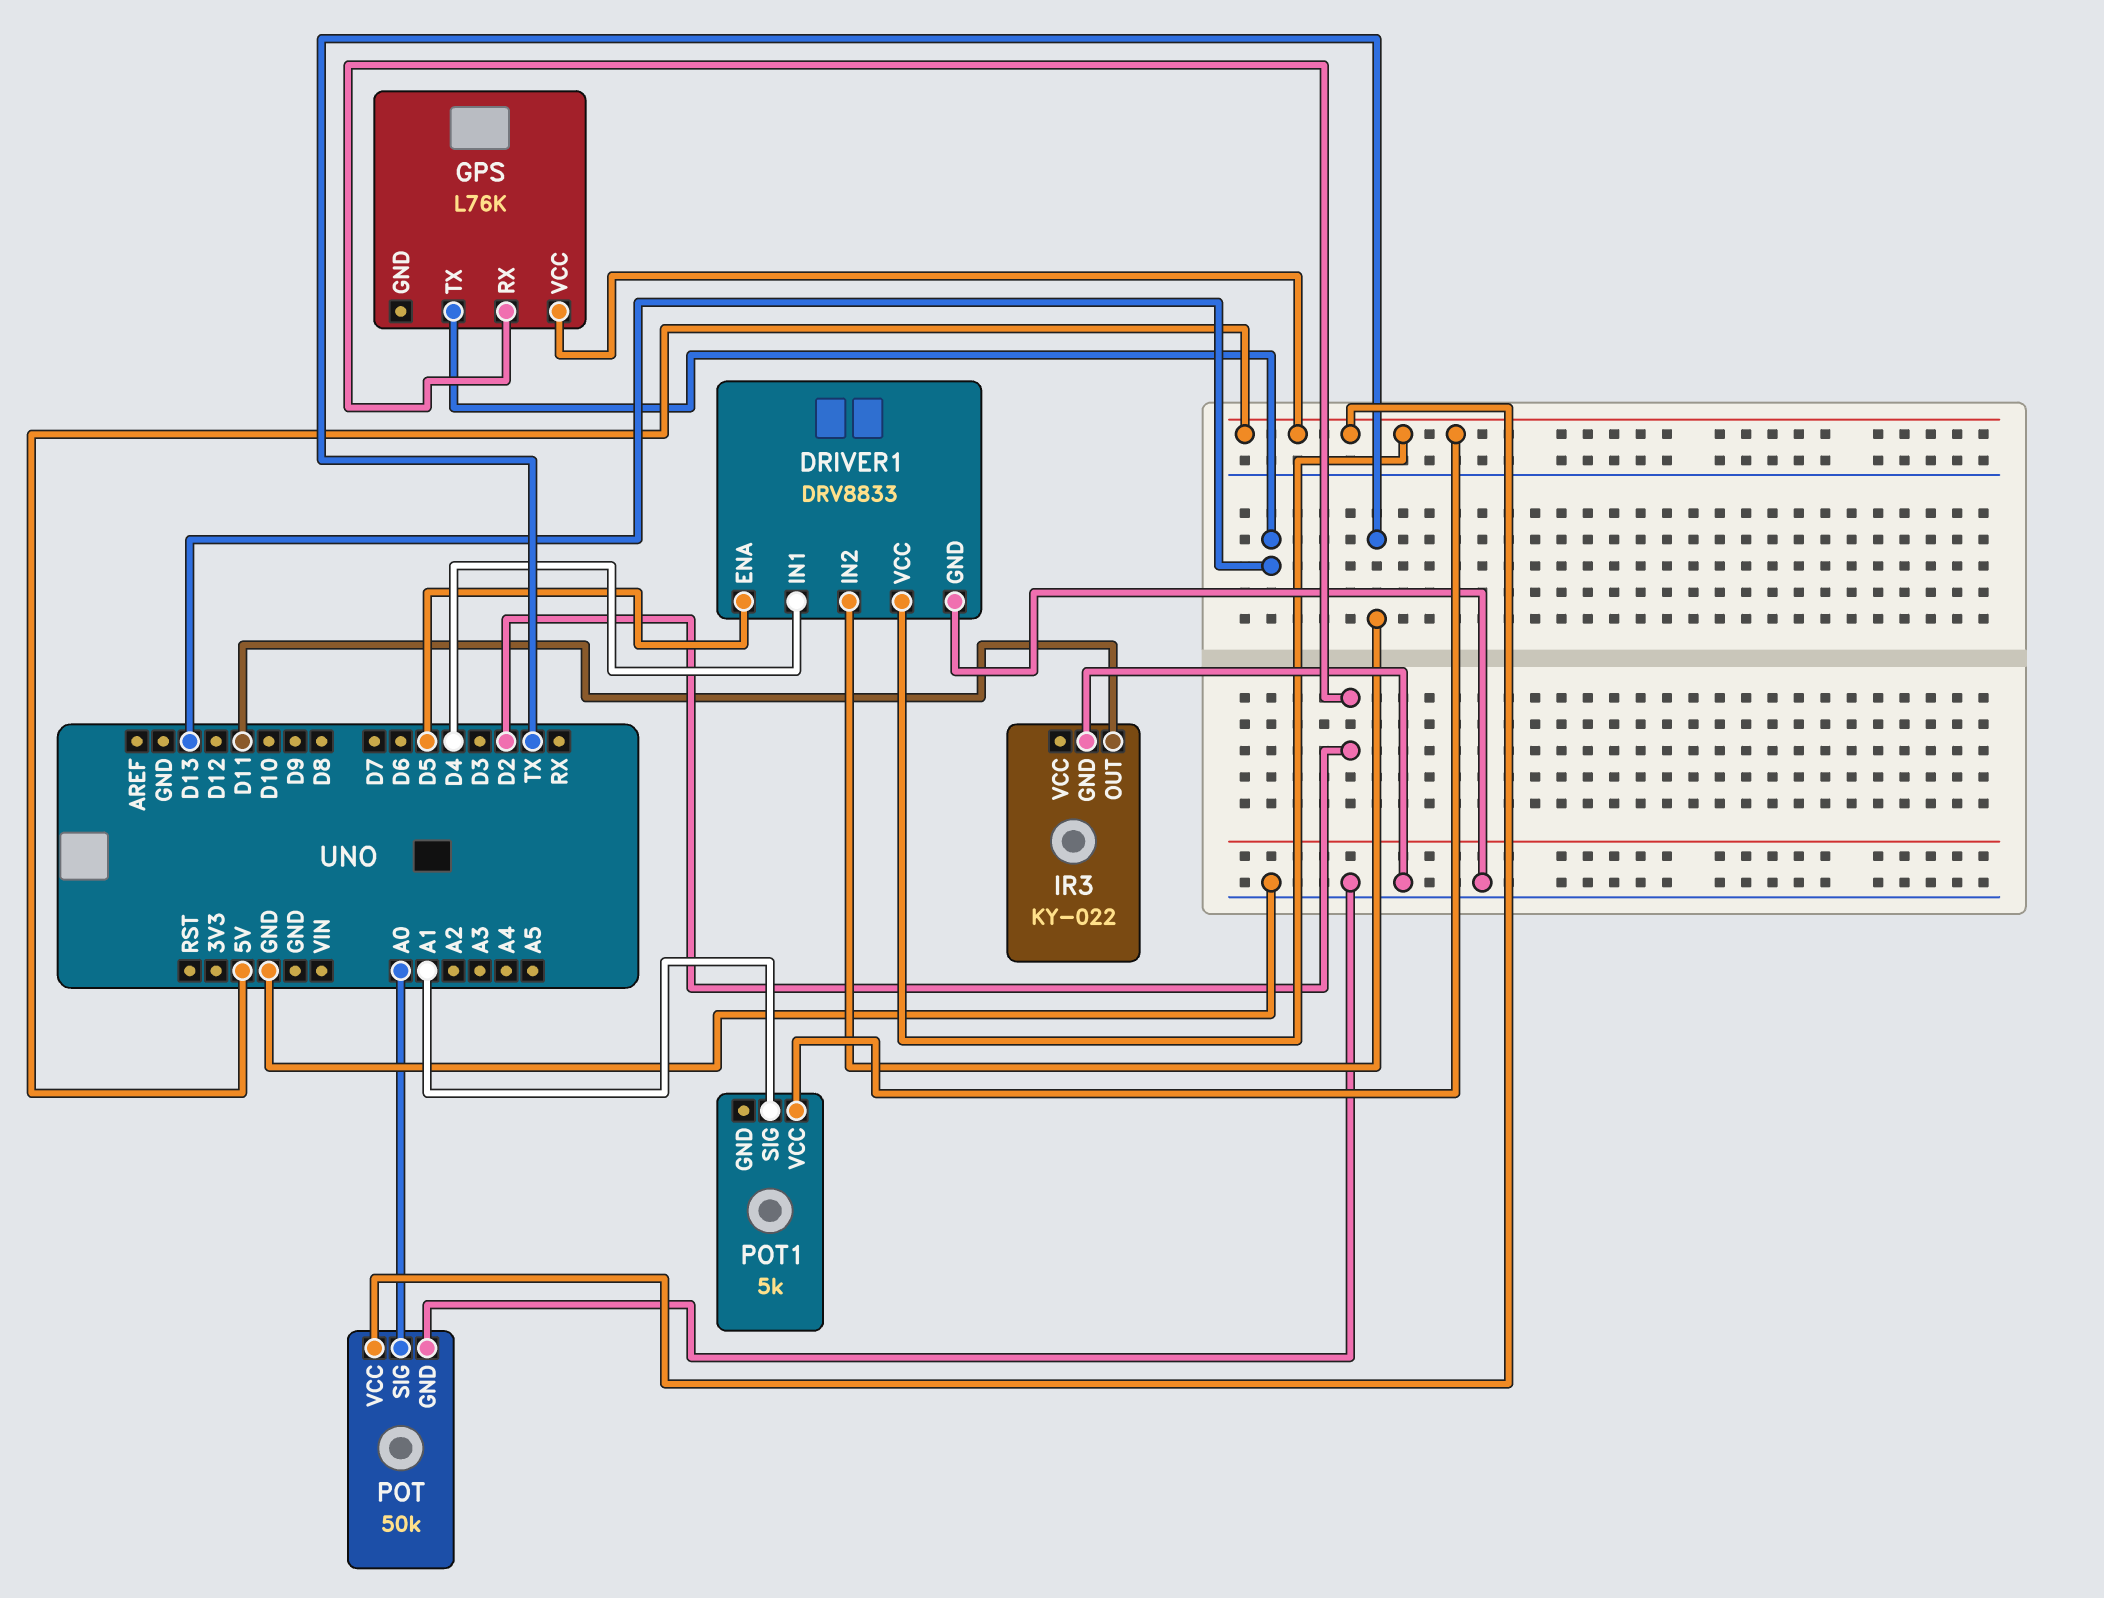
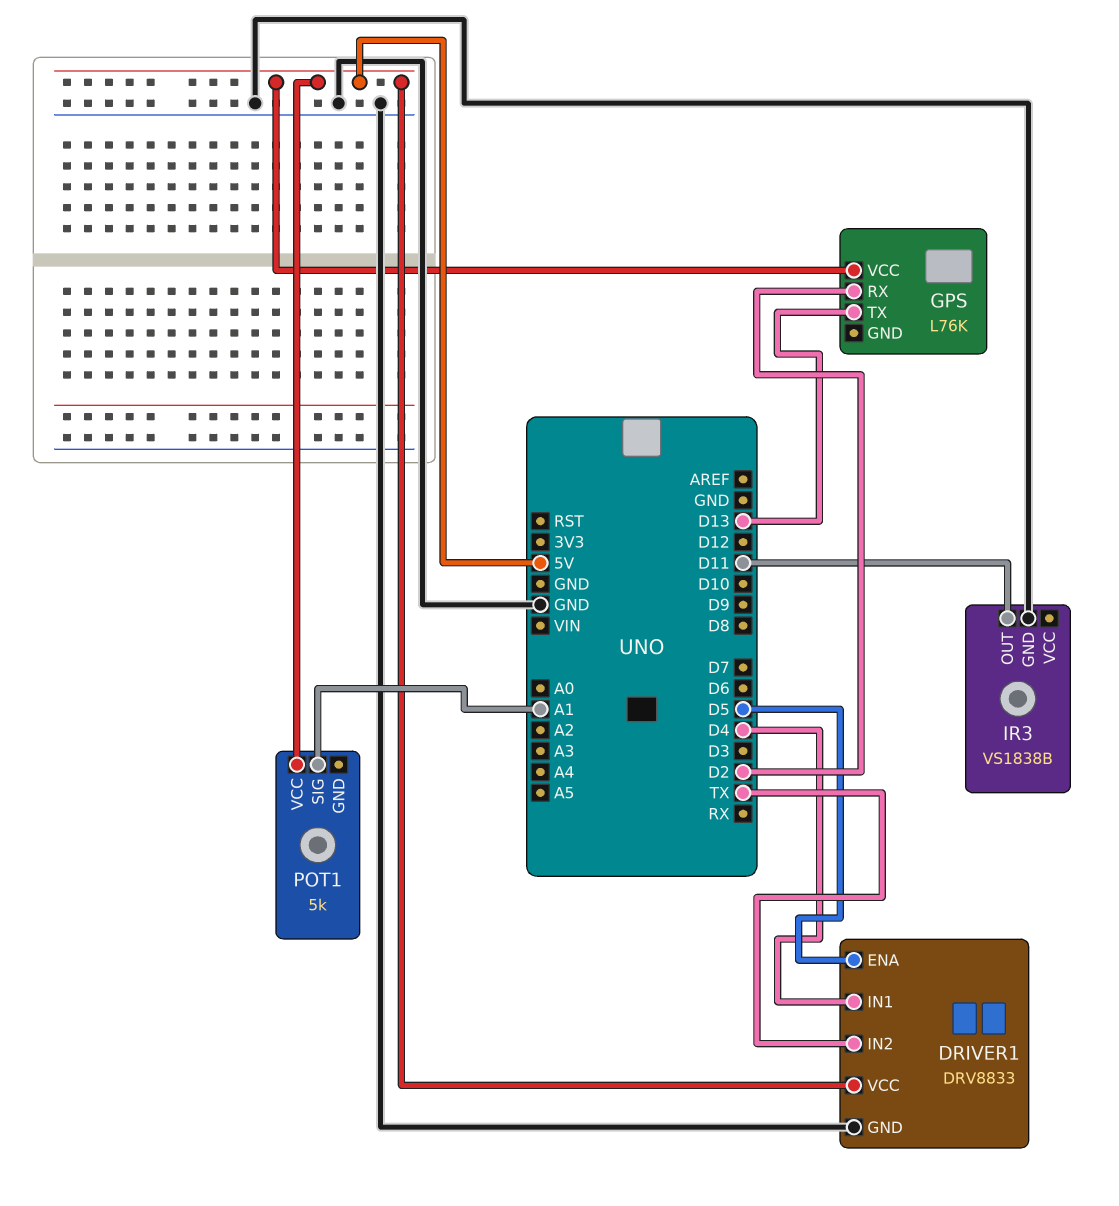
IR3: KY-022 -> VS1838B
POT: 50k -> none
POT pin GND: GND -> none
POT pin SIG: A0 -> none
POT pin VCC: 5V -> none

